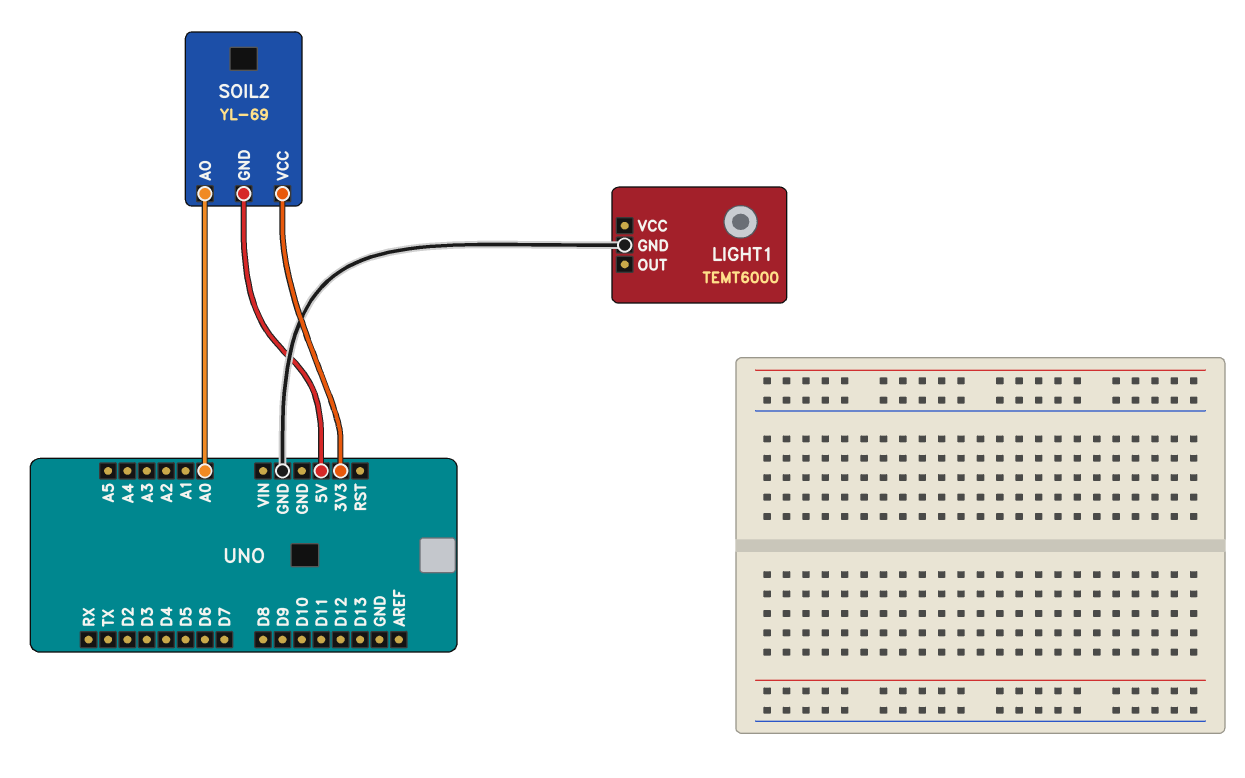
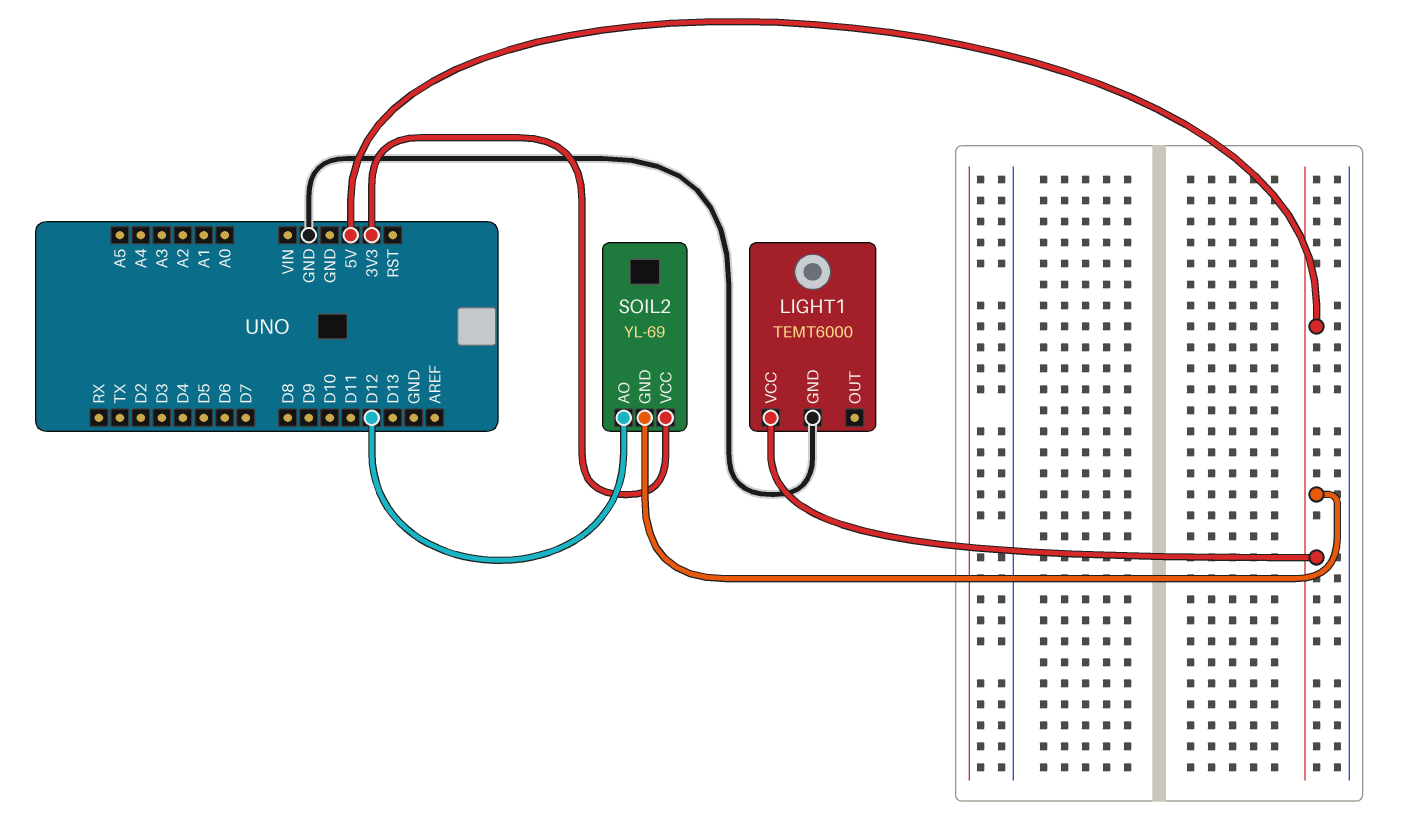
LIGHT1 pin VCC: none -> 5V
SOIL2 pin AO: A0 -> D12

